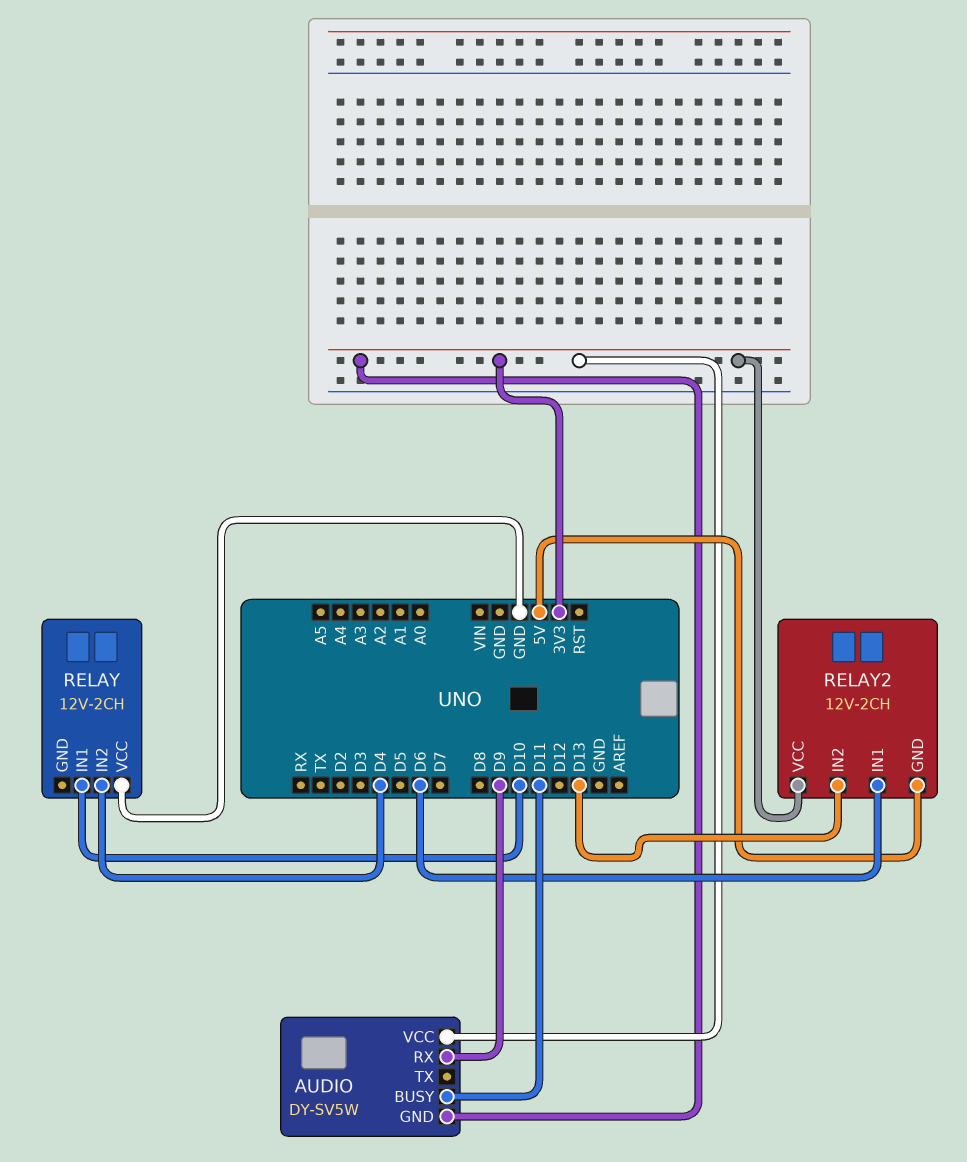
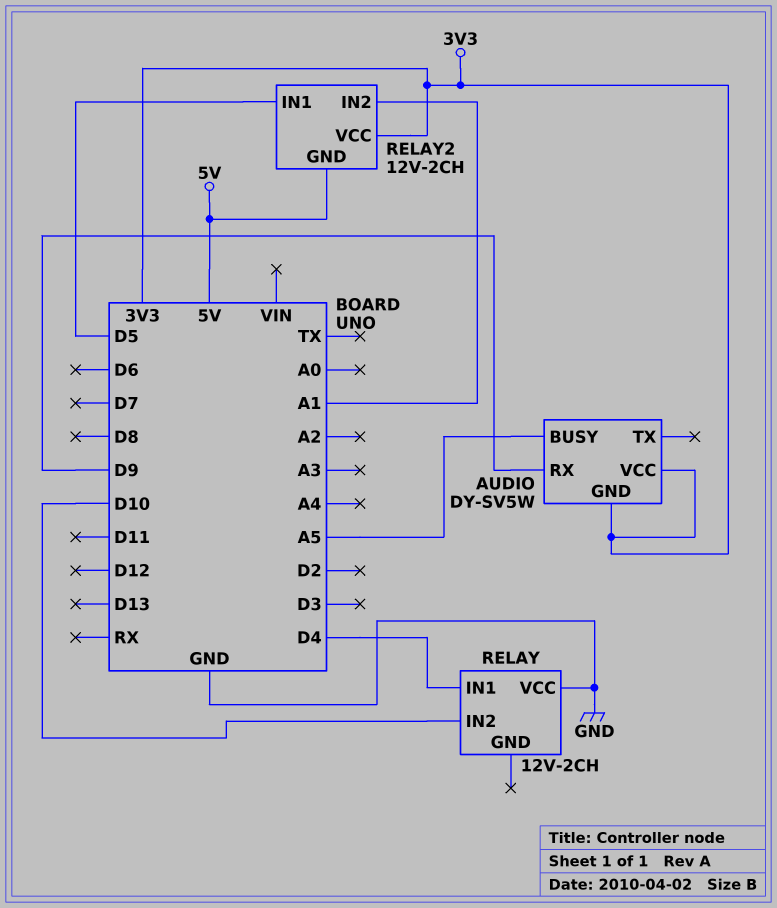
AUDIO pin BUSY: D11 -> A5
RELAY pin IN1: D10 -> D4
RELAY pin IN2: D4 -> D10
RELAY2 pin IN1: D6 -> D5
RELAY2 pin IN2: D13 -> A1

